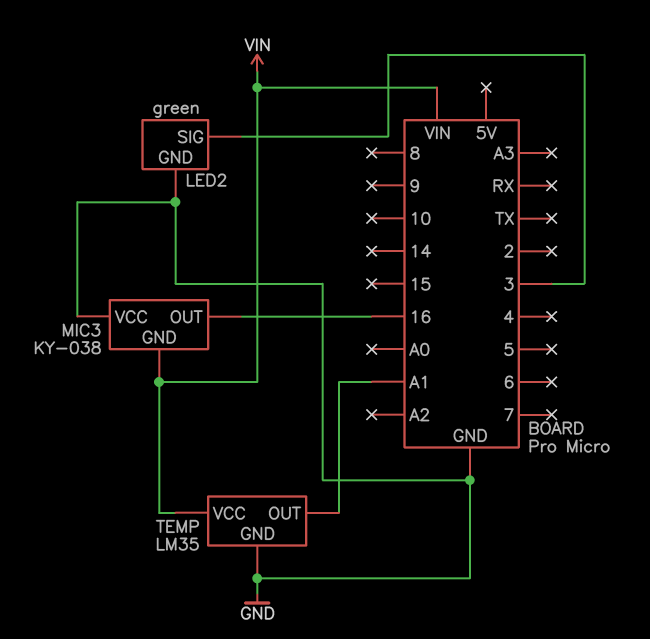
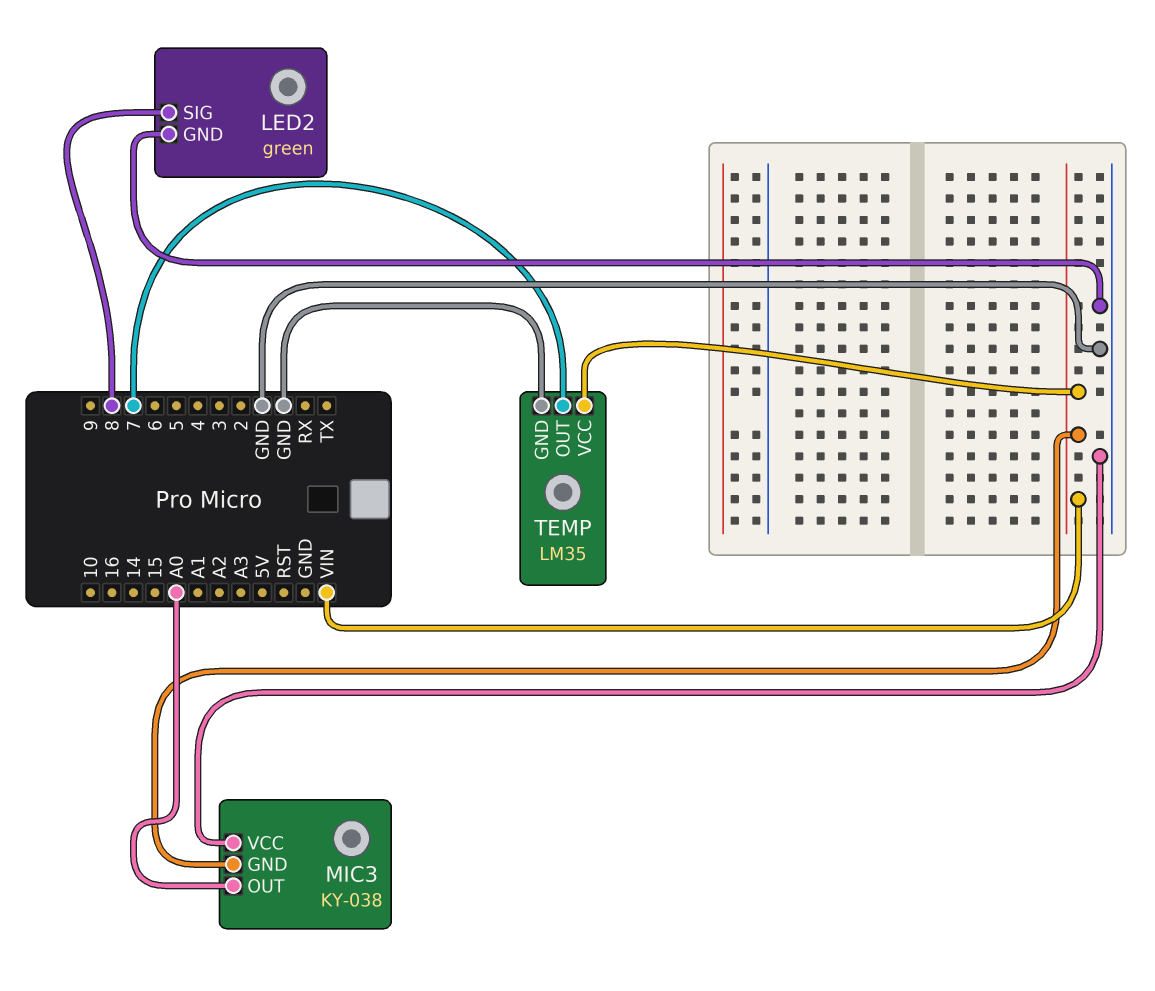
LED2 pin SIG: 3 -> 8
MIC3 pin OUT: 16 -> A0
TEMP pin OUT: A1 -> 7

